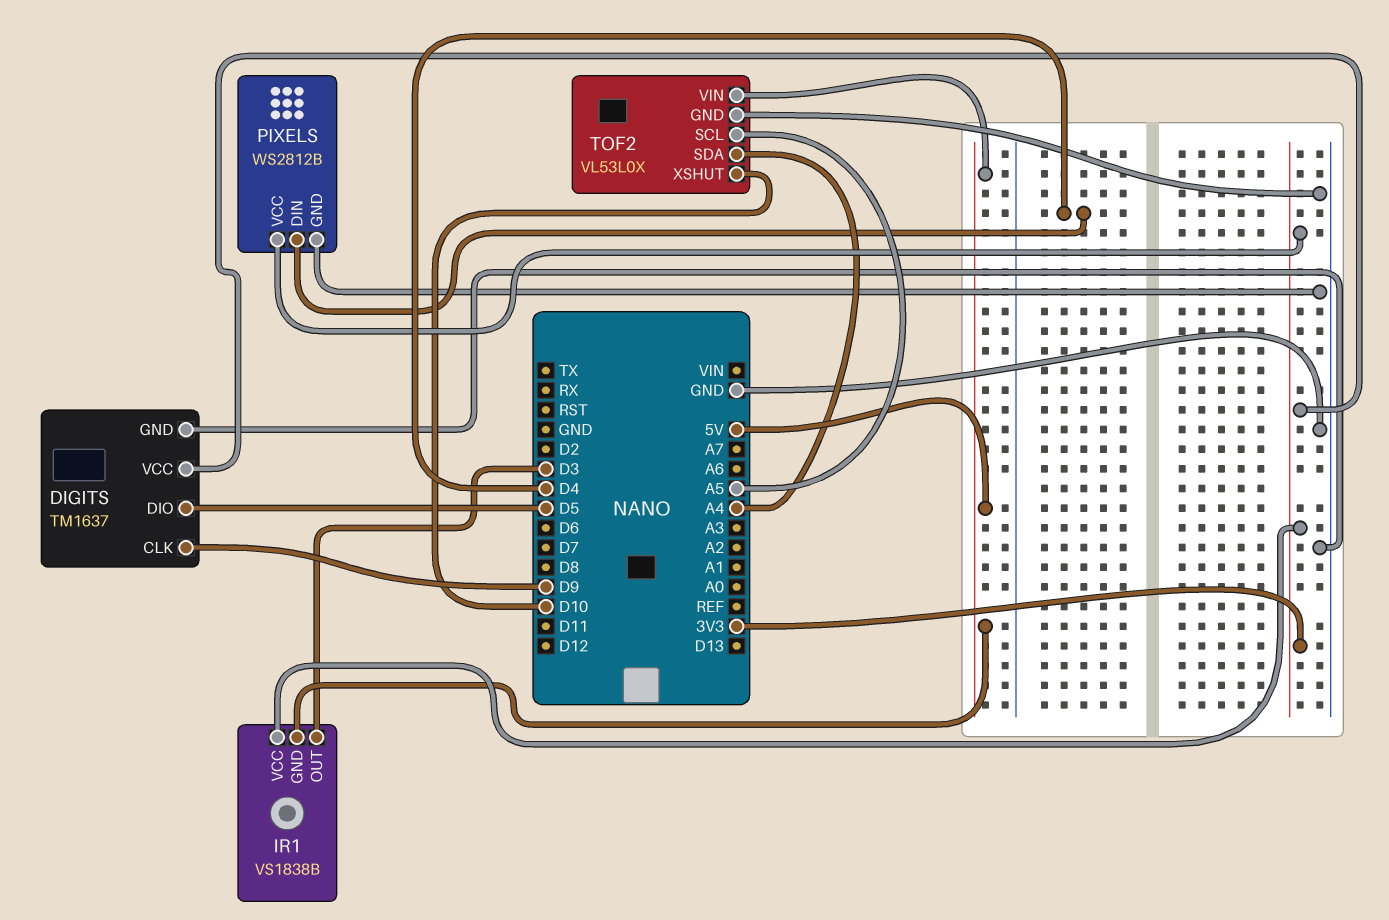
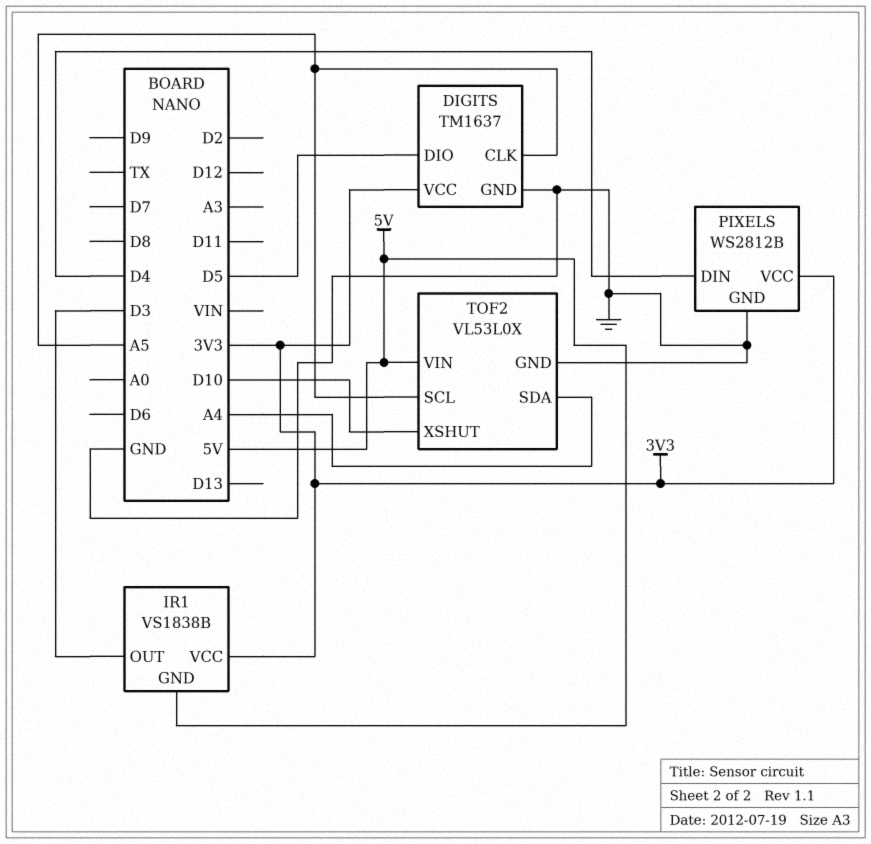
DIGITS pin CLK: D9 -> A5

